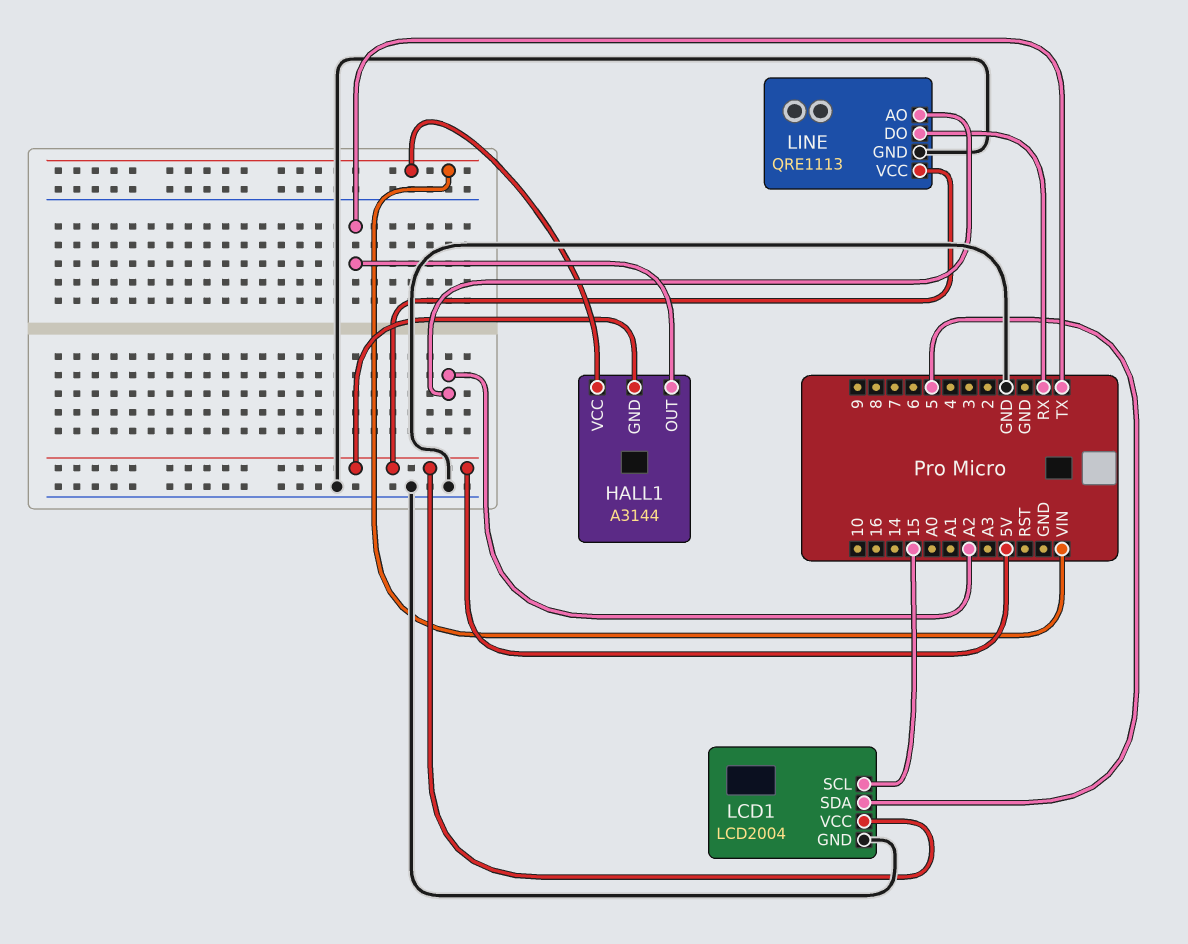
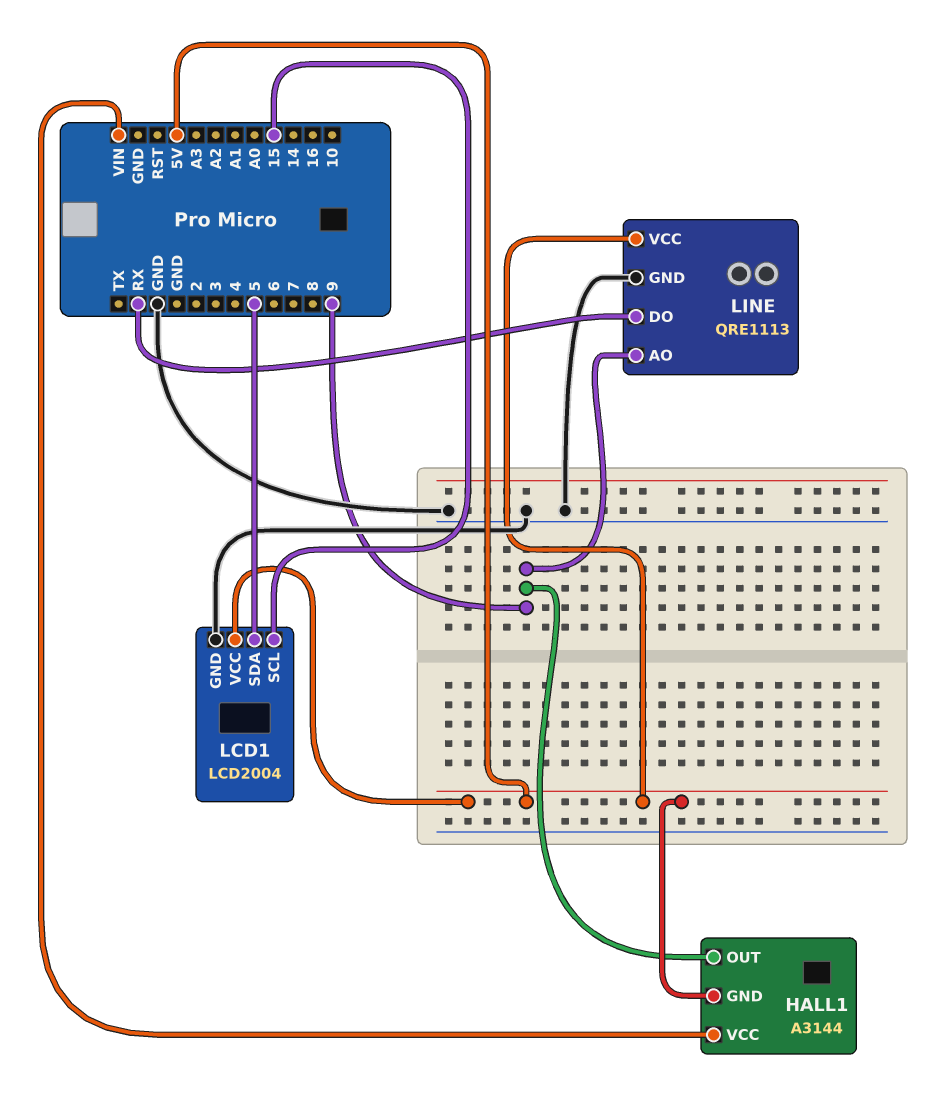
HALL1 pin OUT: TX -> 9
LINE pin AO: A2 -> 9

